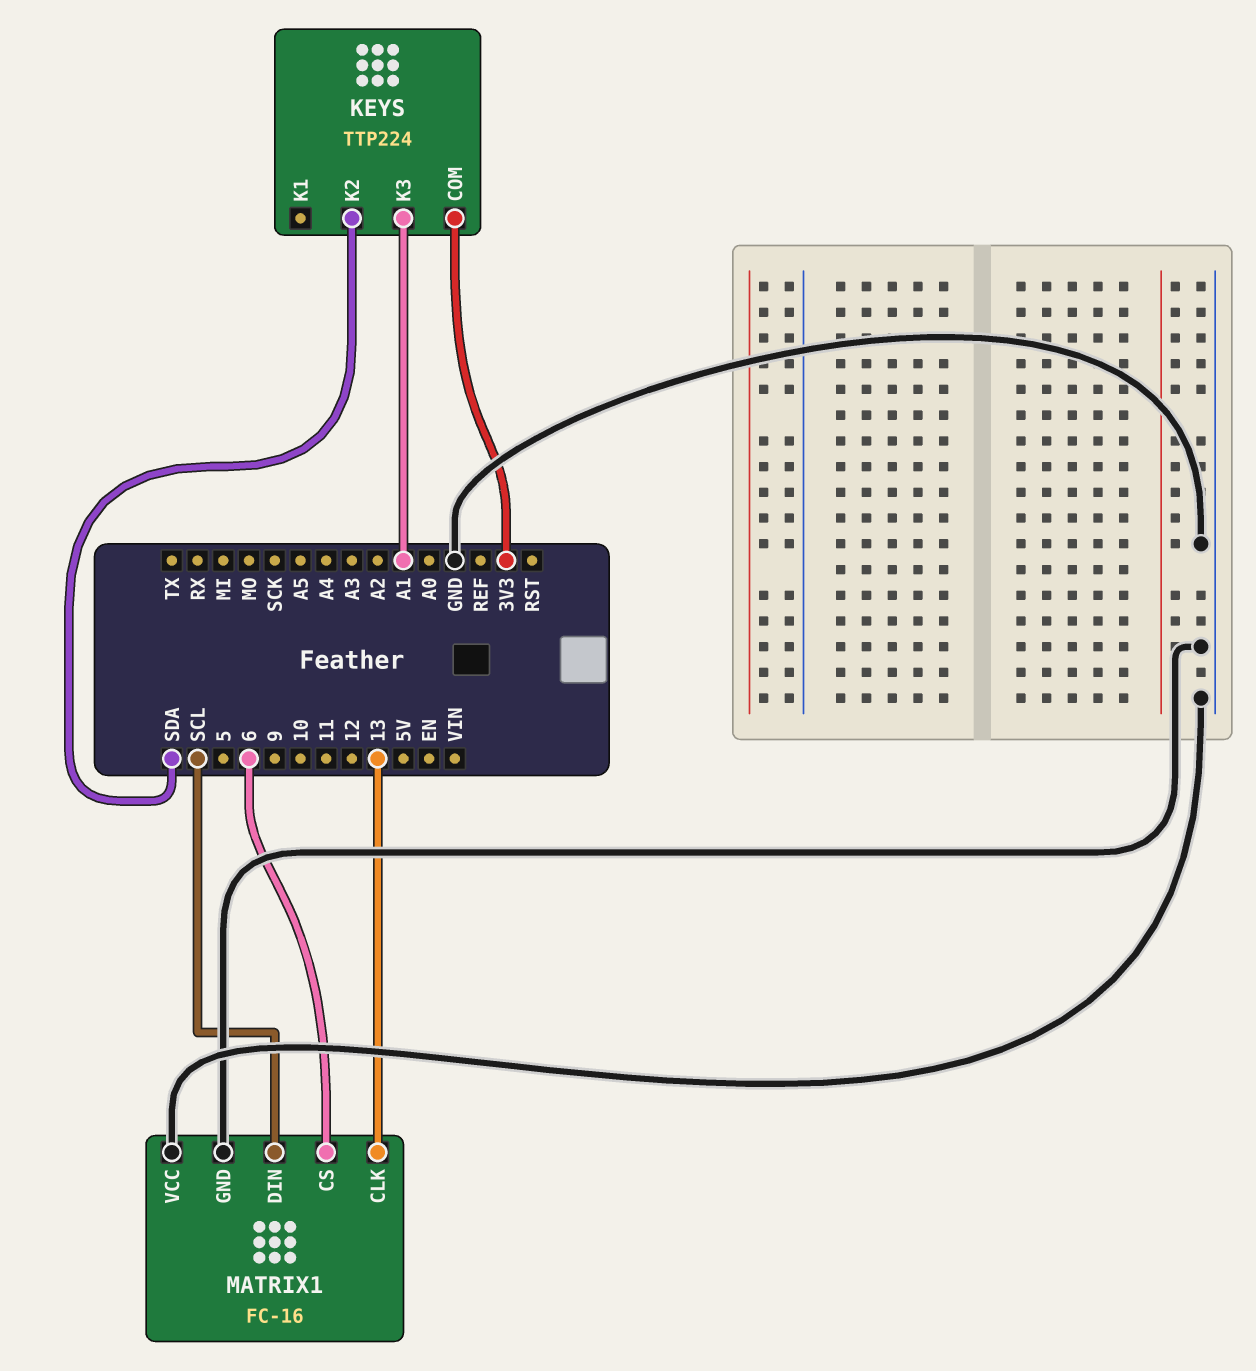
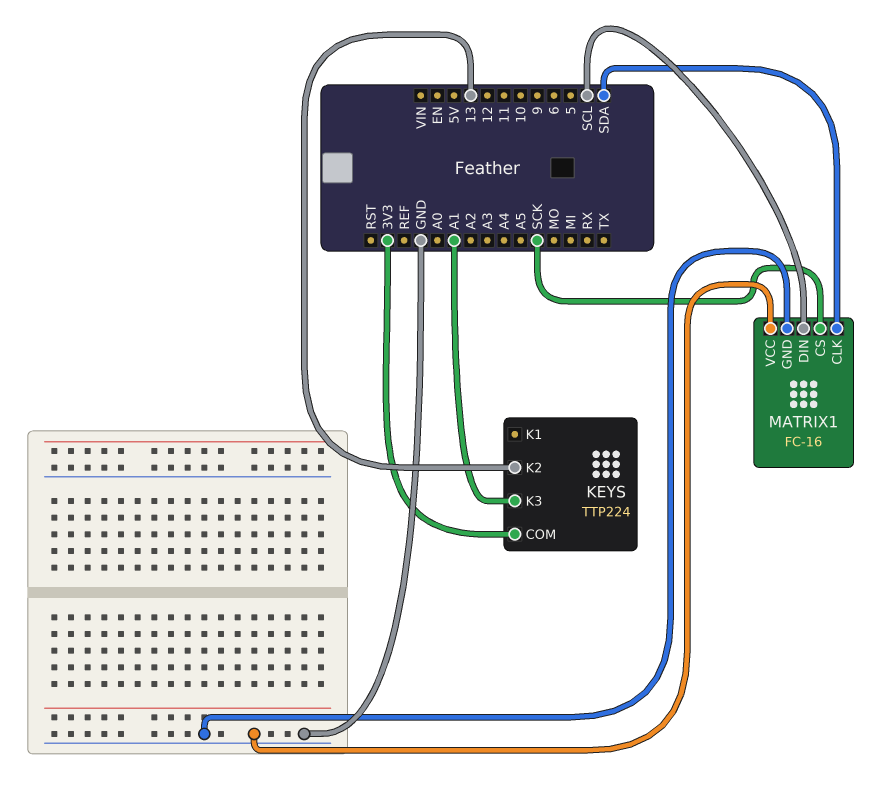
KEYS pin K2: SDA -> 13
MATRIX1 pin CLK: 13 -> SDA
MATRIX1 pin CS: 6 -> SCK

